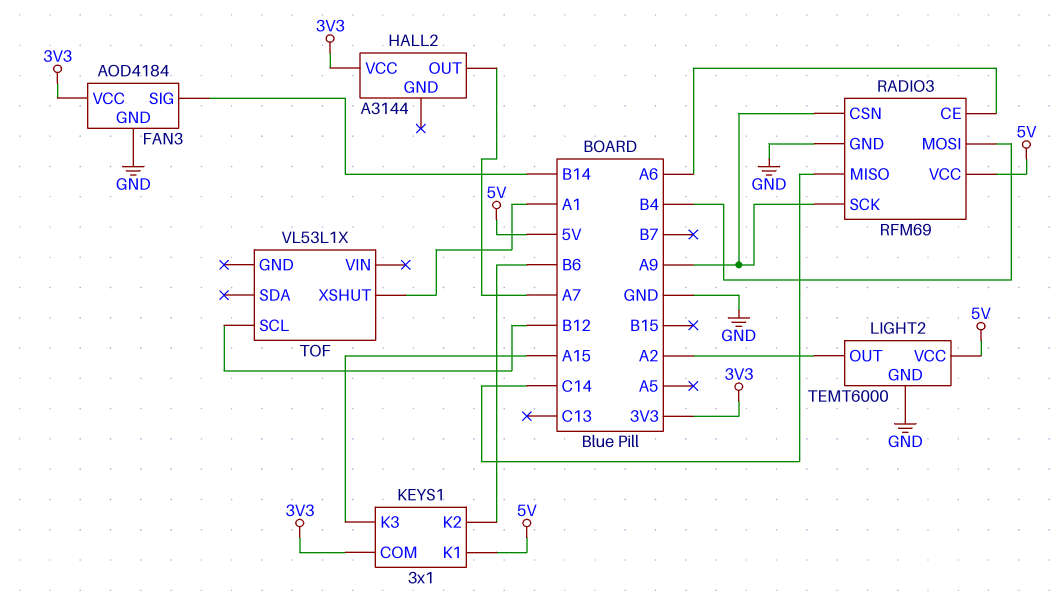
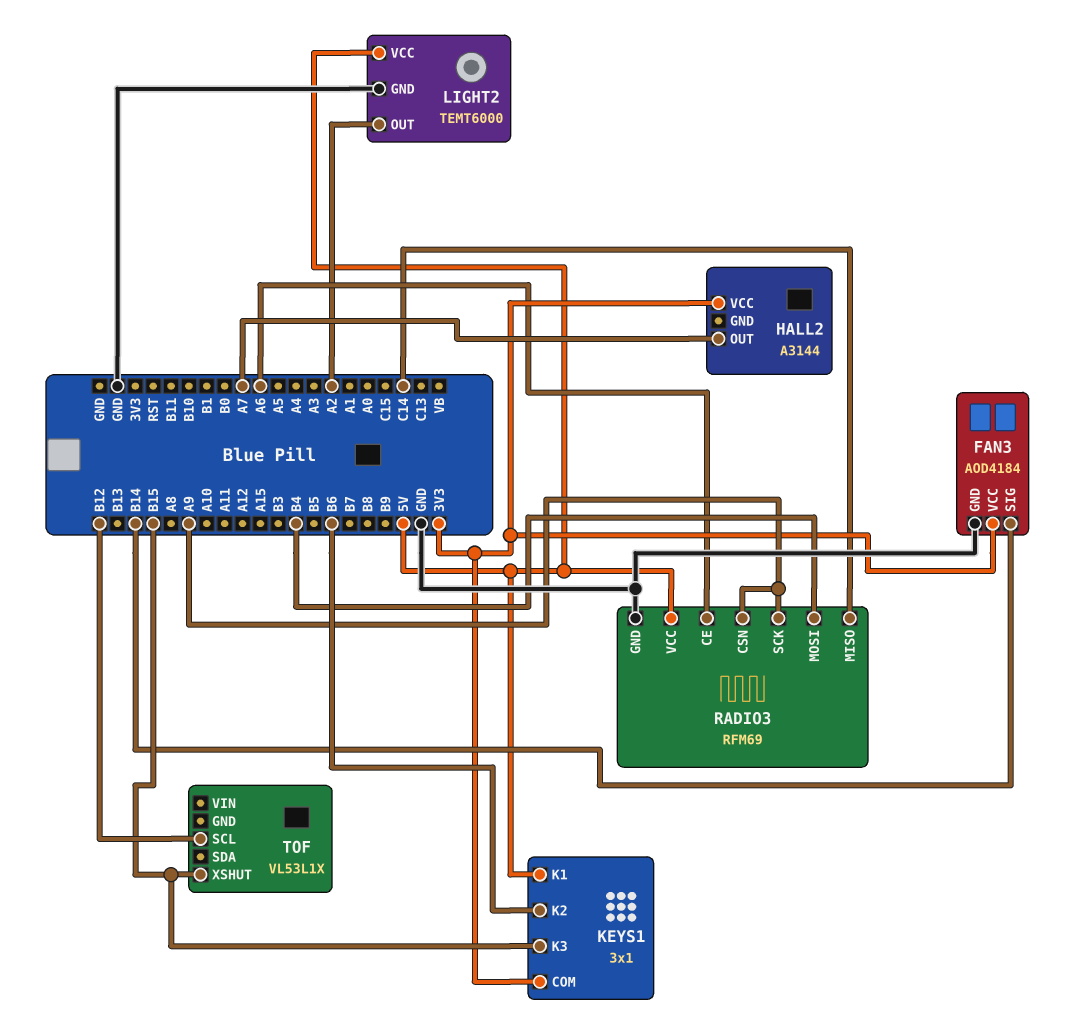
KEYS1 pin K3: A15 -> B15
TOF pin XSHUT: A1 -> B15

